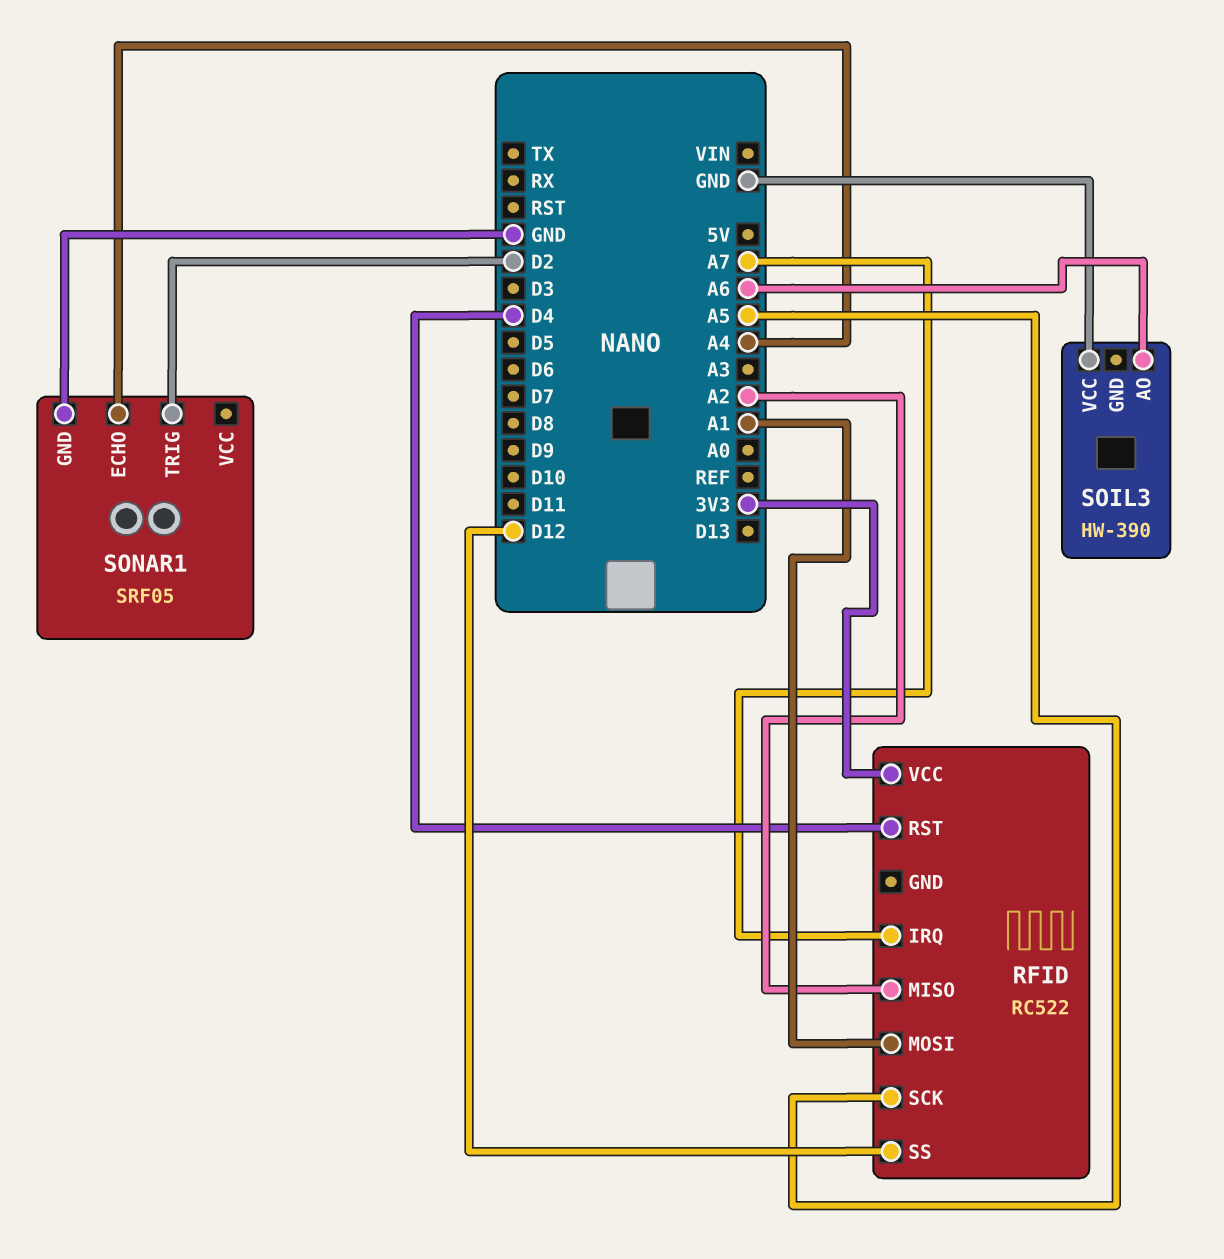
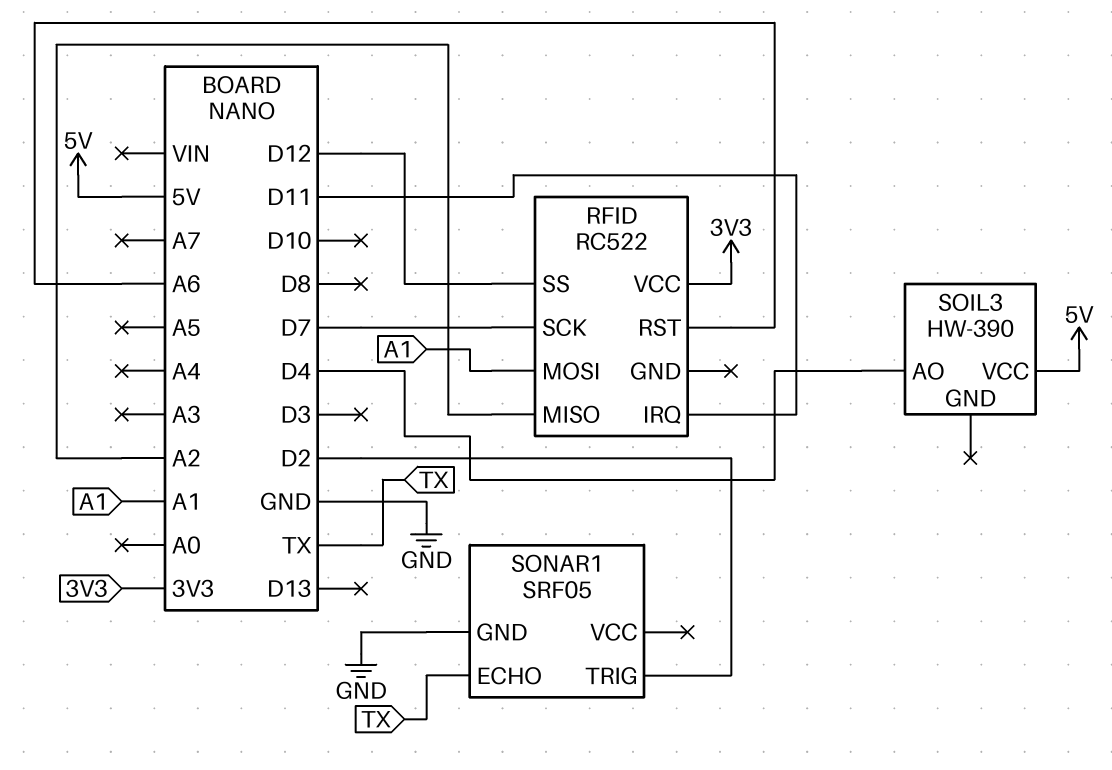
RFID pin IRQ: A7 -> D11
RFID pin RST: D4 -> A6
RFID pin SCK: A5 -> D7
SOIL3 pin AO: A6 -> D4
SOIL3 pin VCC: GND -> 5V
SONAR1 pin ECHO: A4 -> TX

